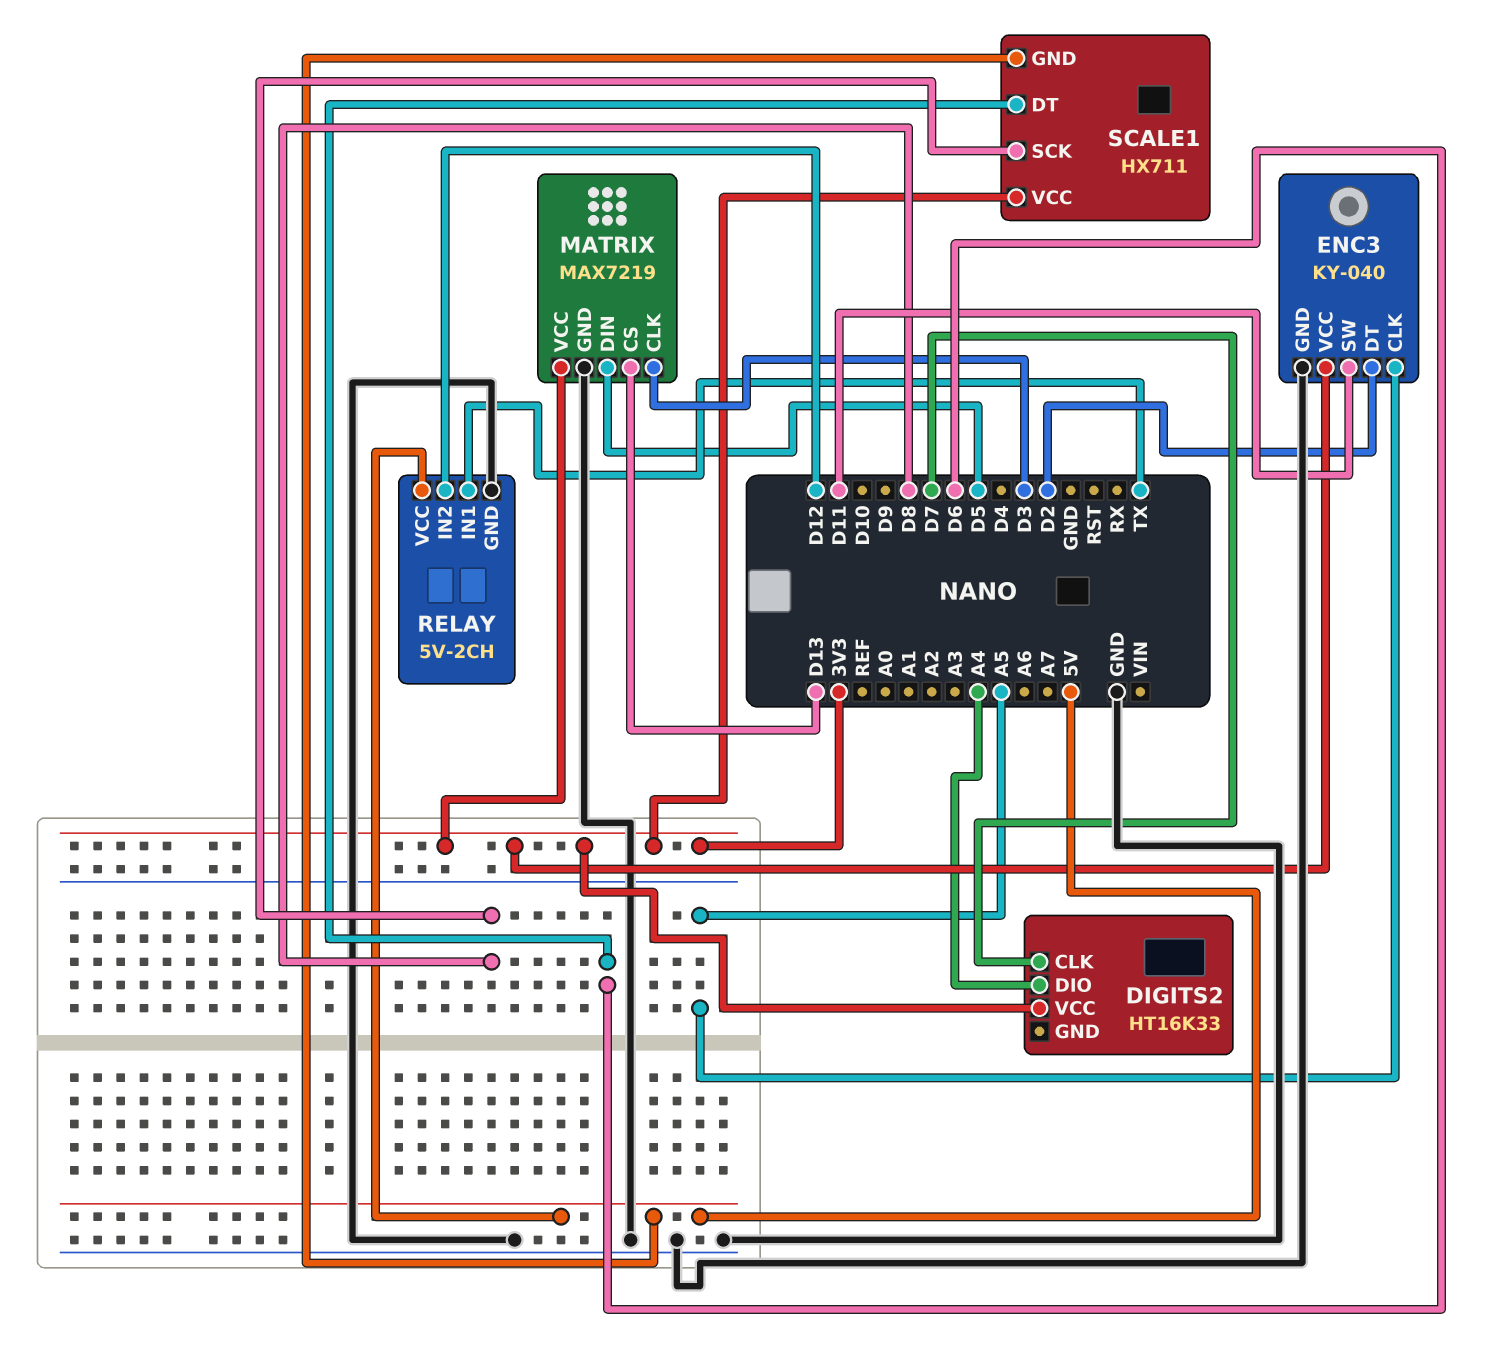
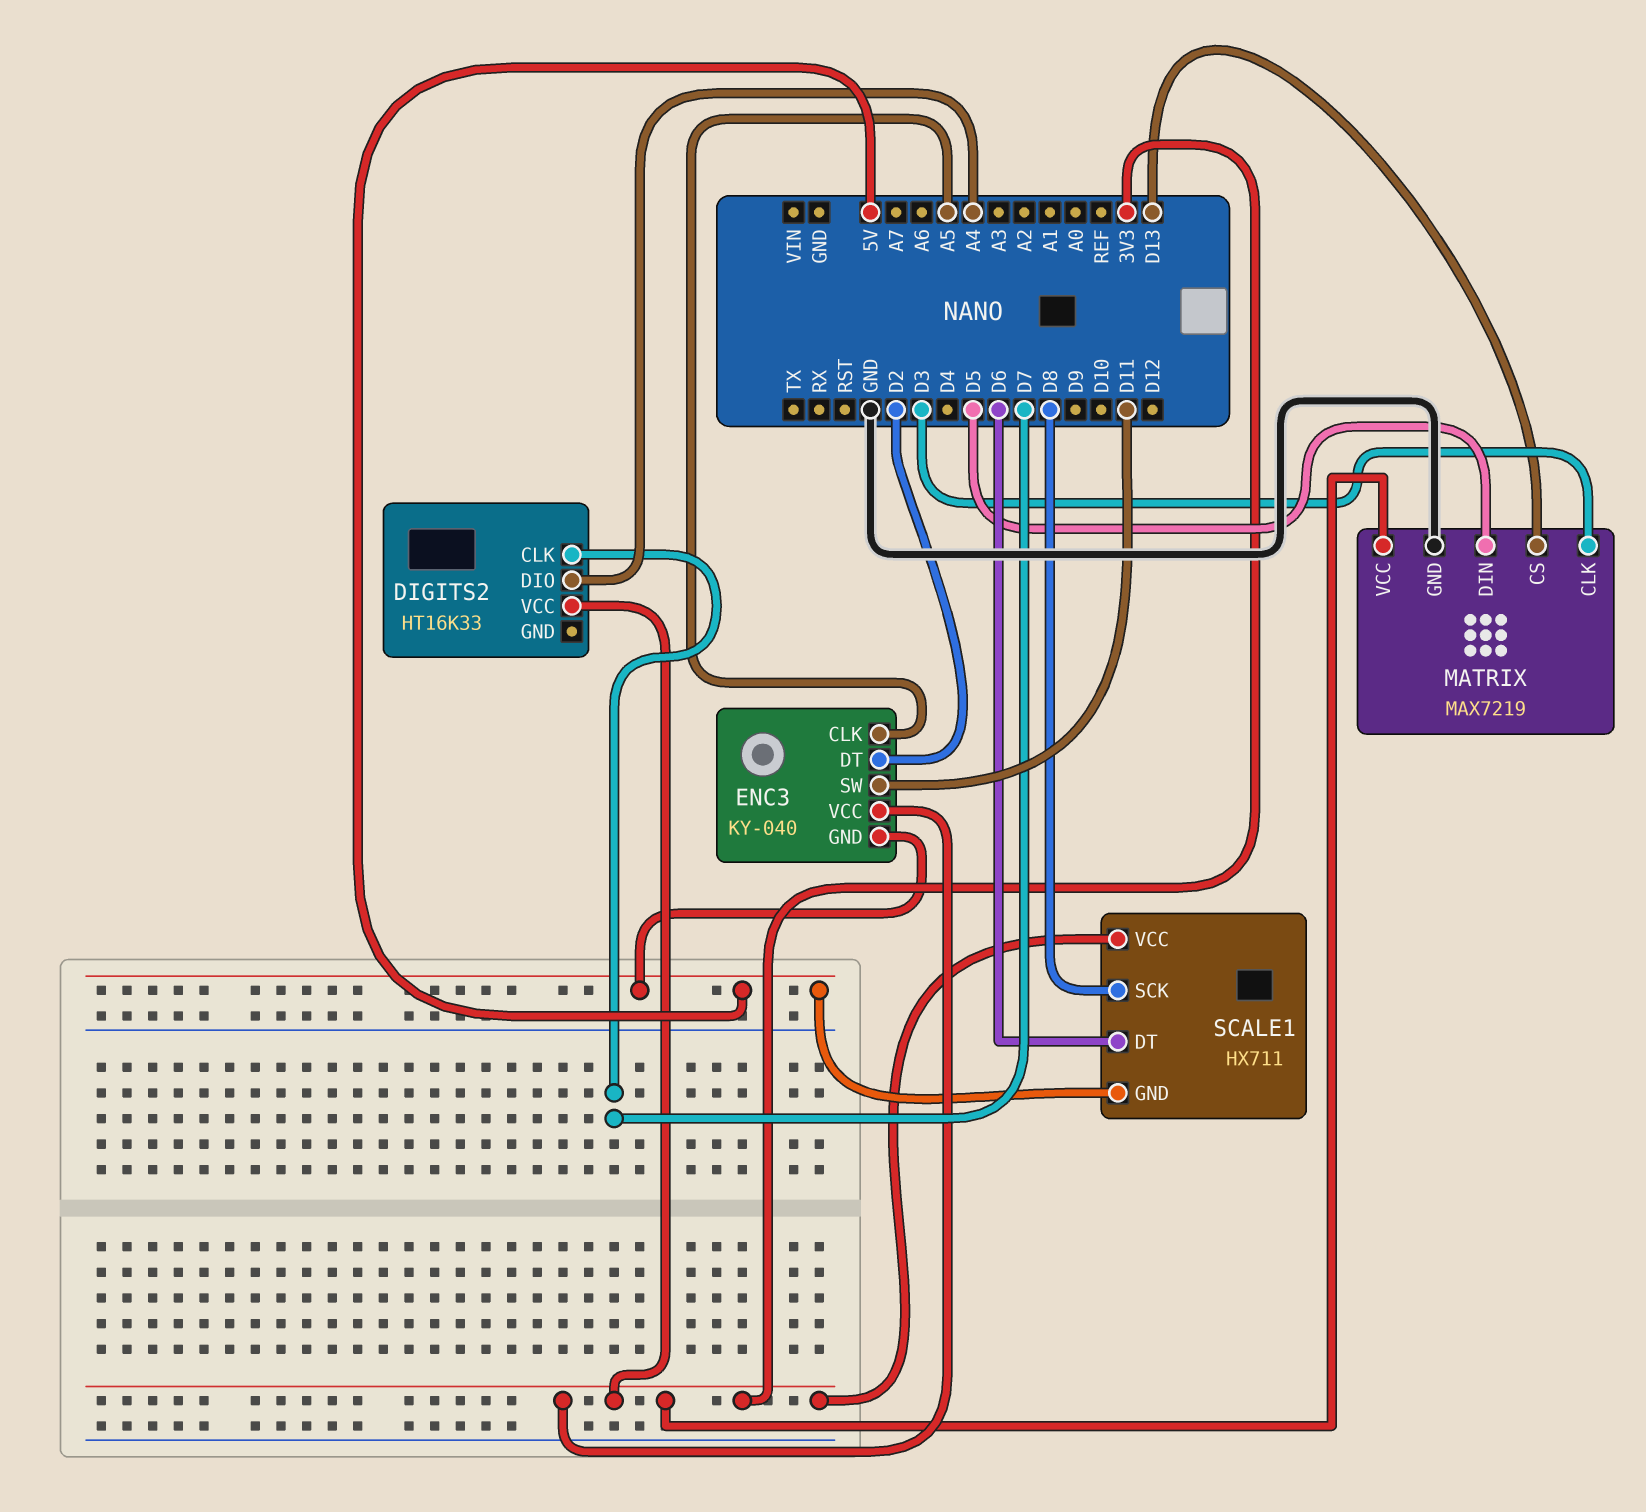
ENC3 pin GND: GND -> 5V
RELAY: 5V-2CH -> none
RELAY pin GND: GND -> none
RELAY pin IN1: TX -> none
RELAY pin IN2: D12 -> none
RELAY pin VCC: 5V -> none

